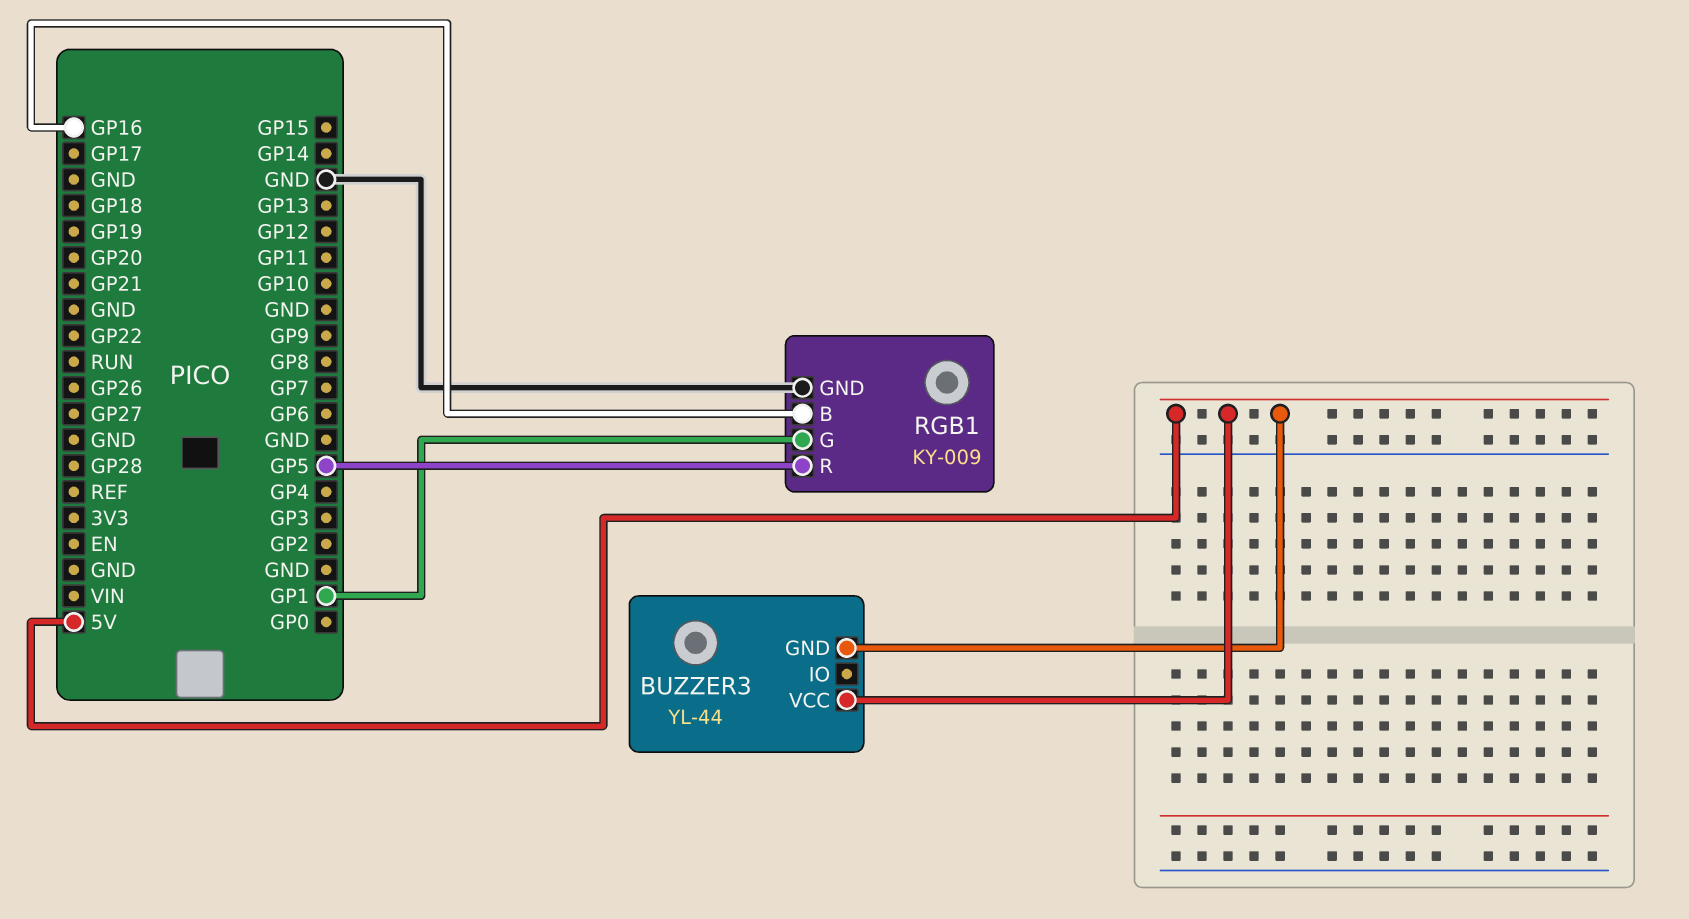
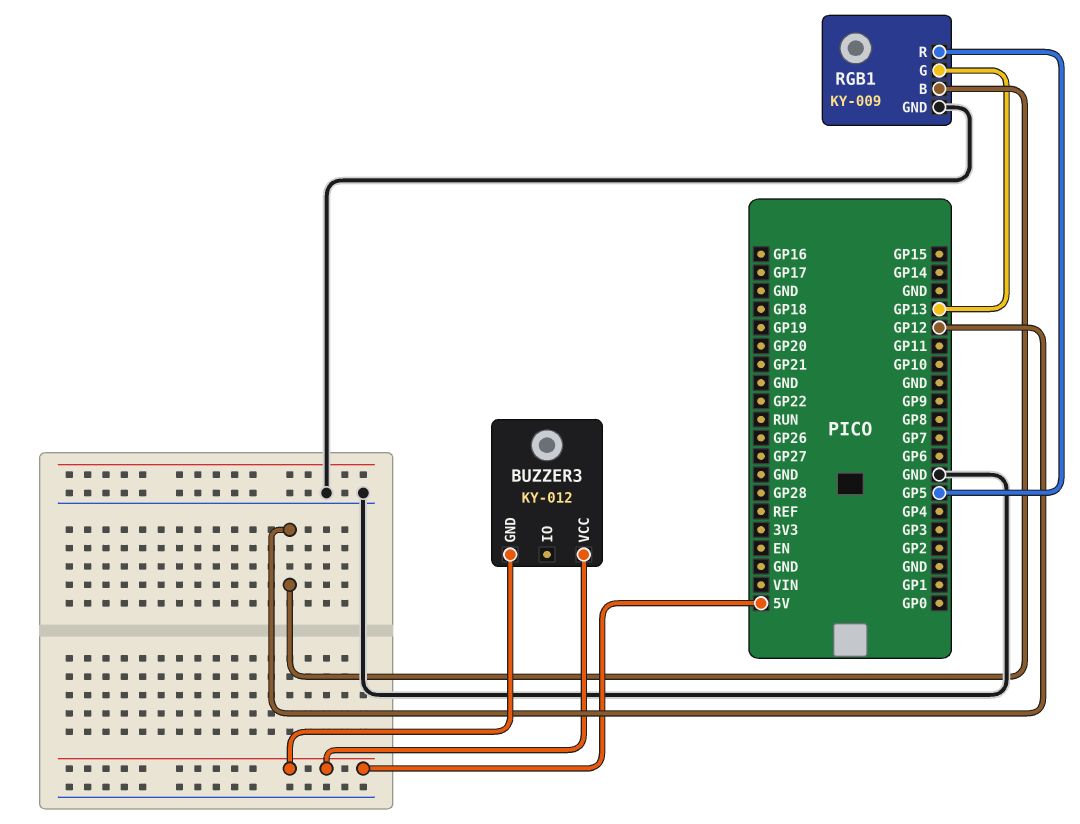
BUZZER3: YL-44 -> KY-012
RGB1 pin B: GP16 -> GP12
RGB1 pin G: GP1 -> GP13

